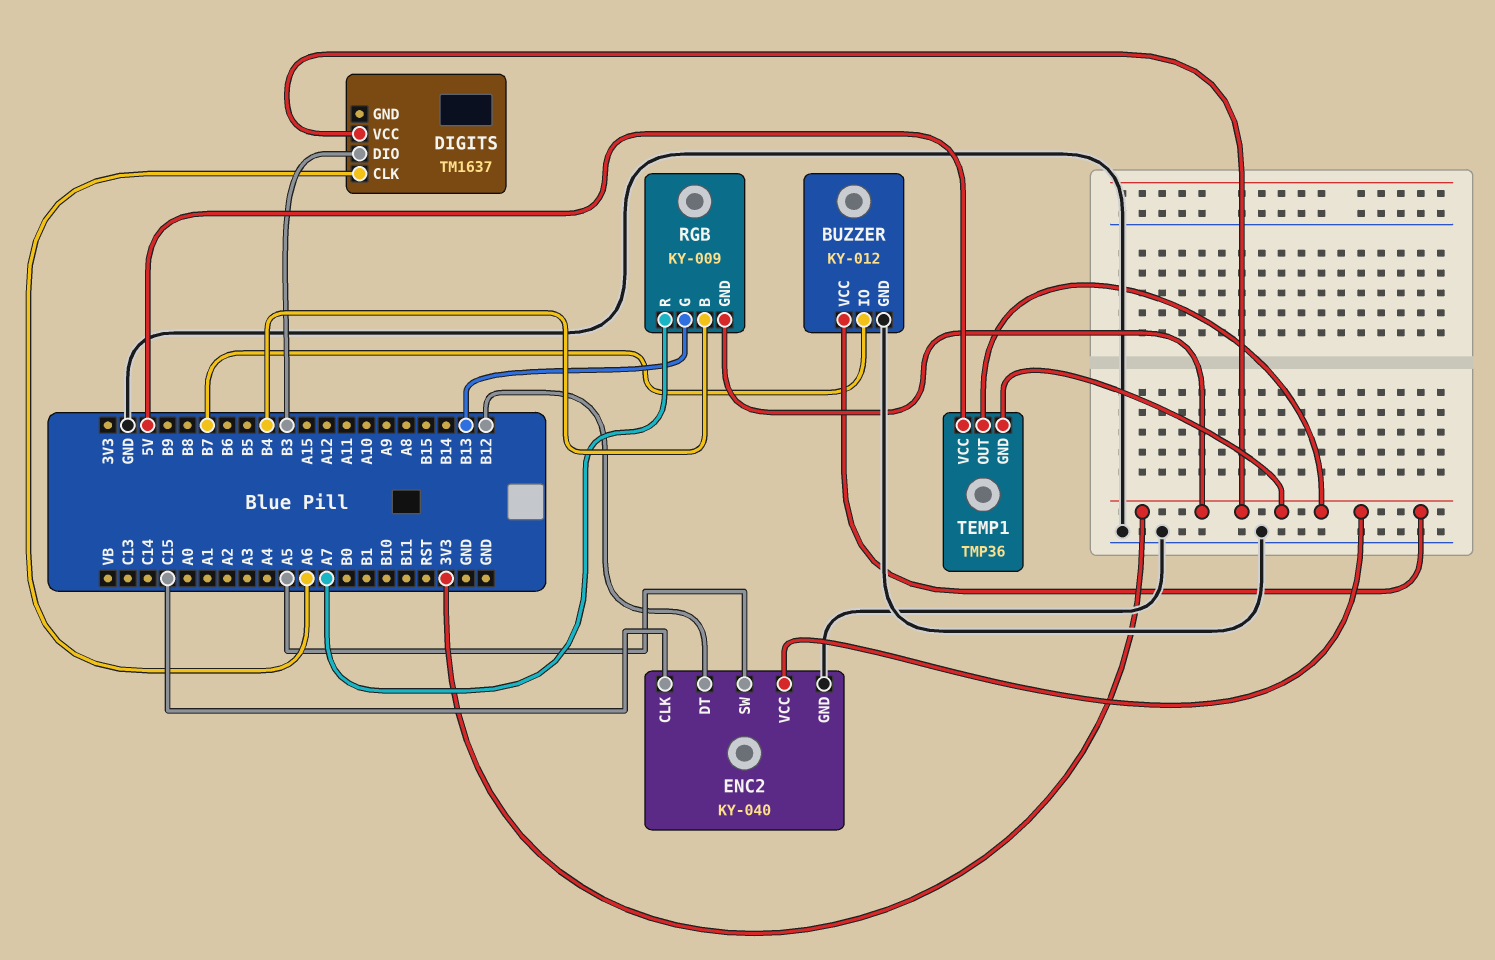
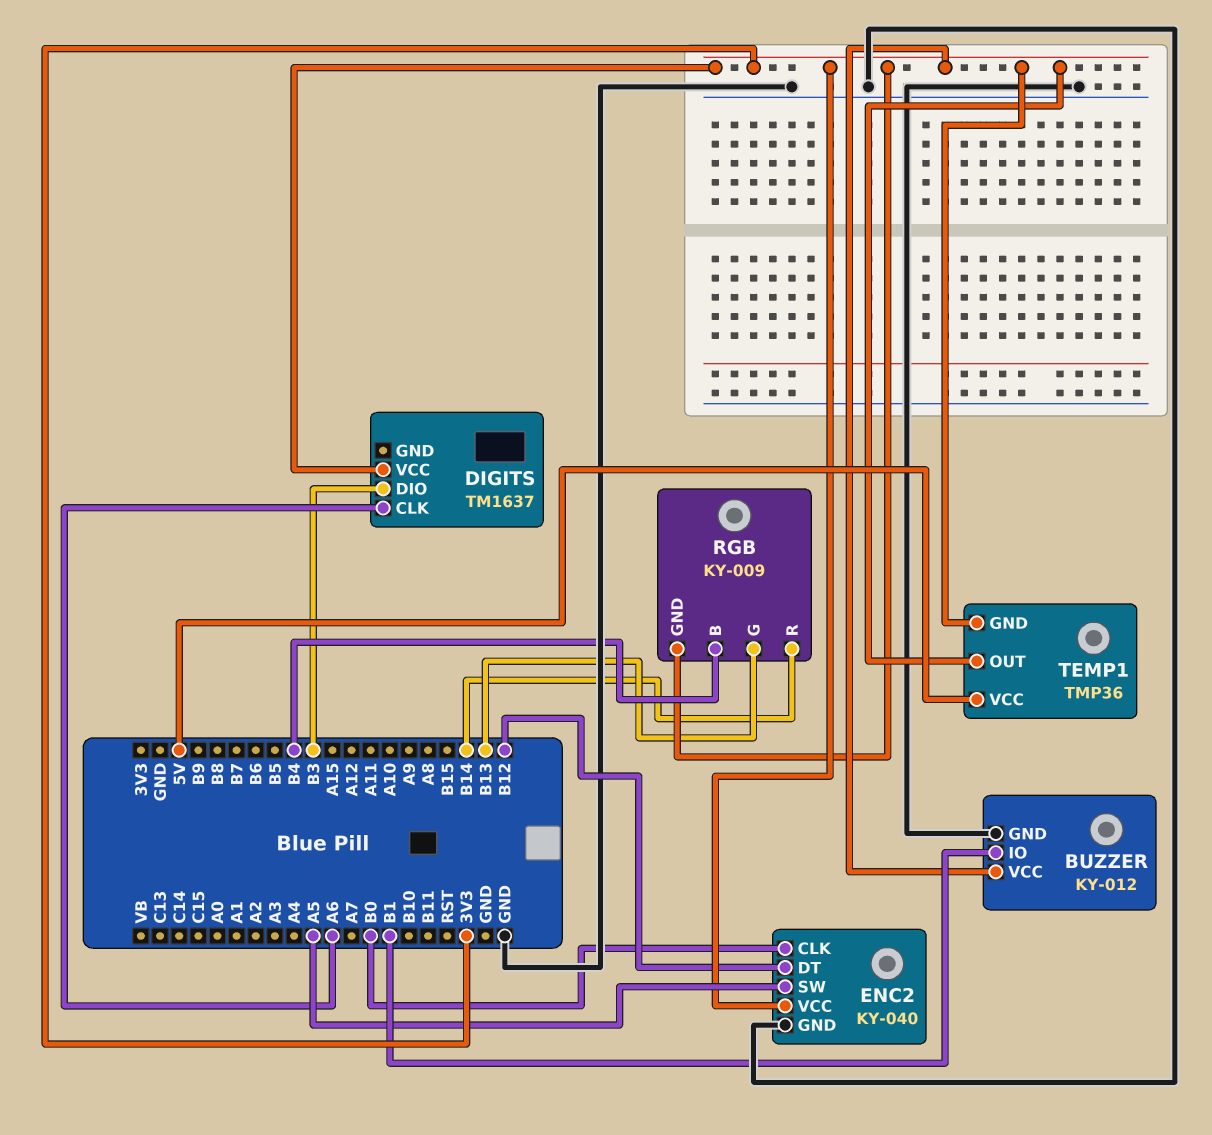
BUZZER pin IO: B7 -> B1
ENC2 pin CLK: C15 -> B0
RGB pin R: A7 -> B14

